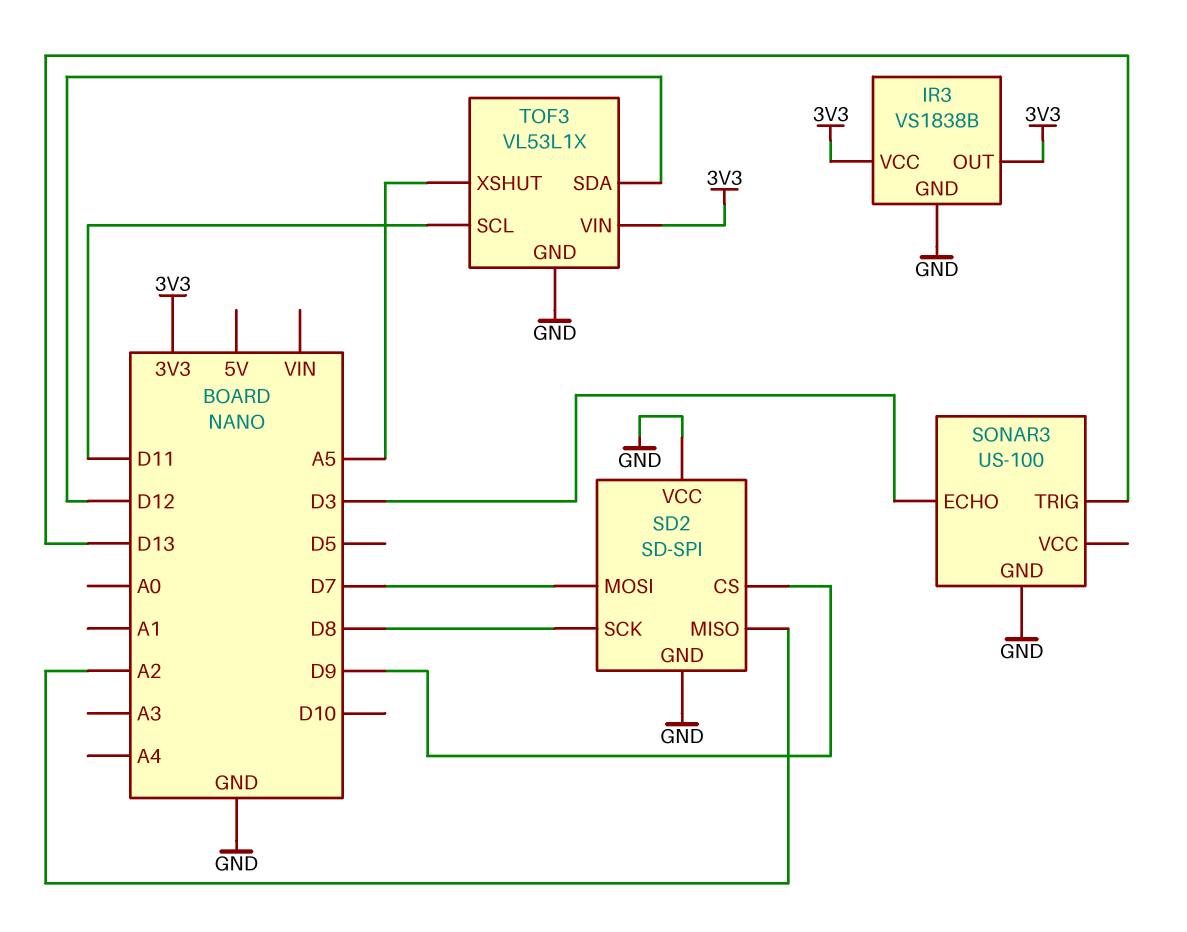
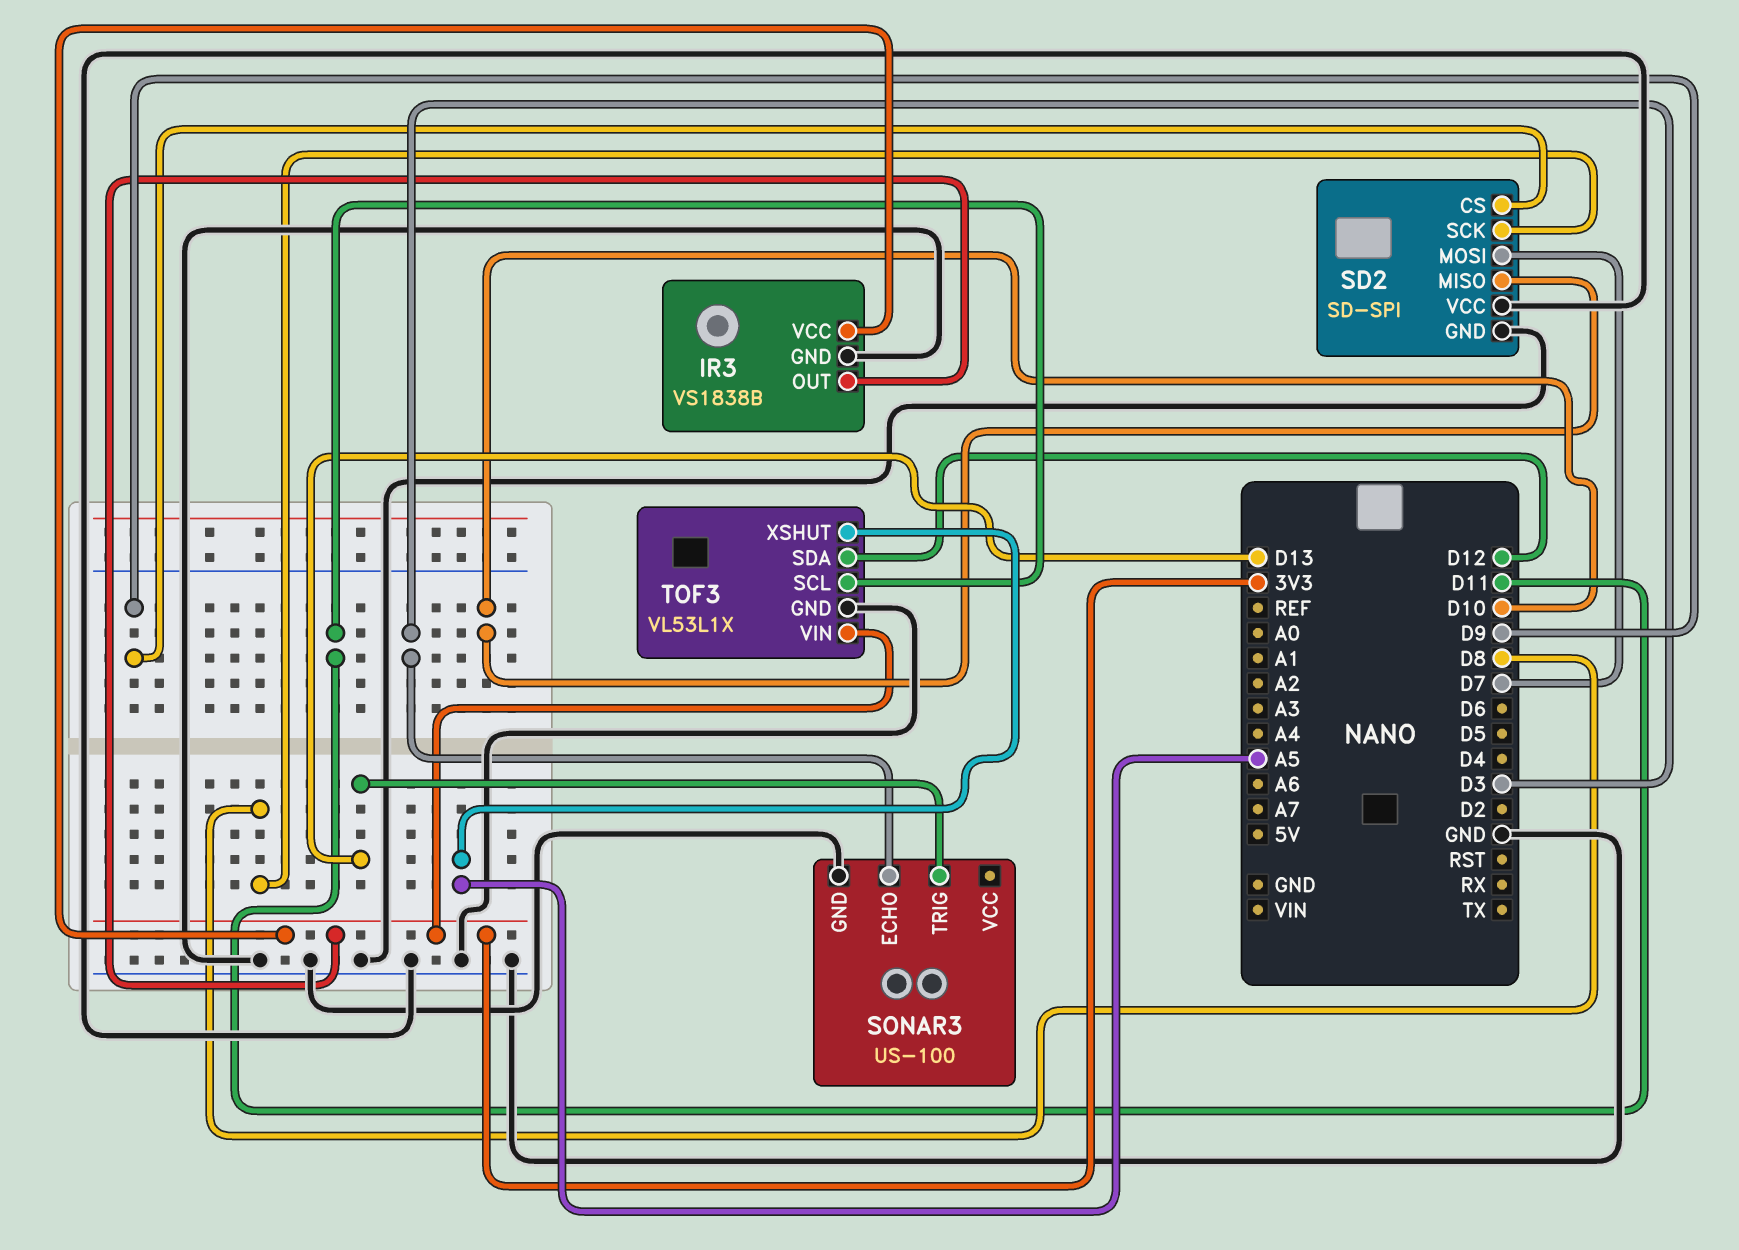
SD2 pin MISO: A2 -> D10

